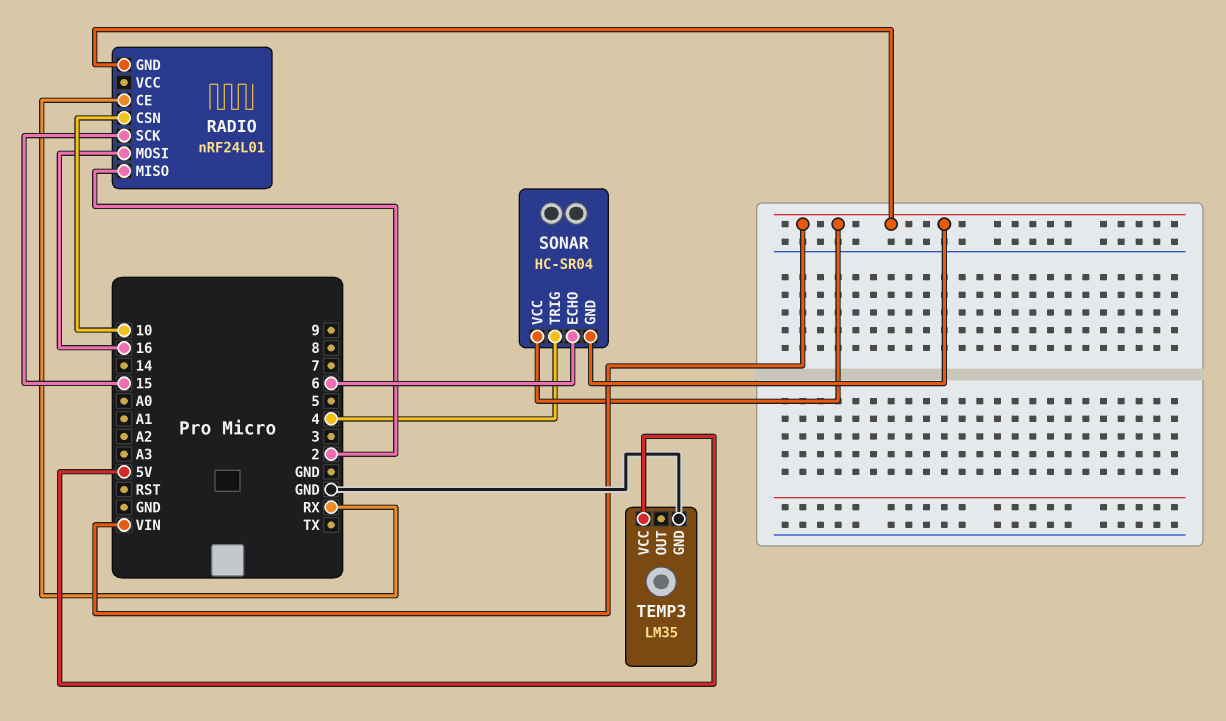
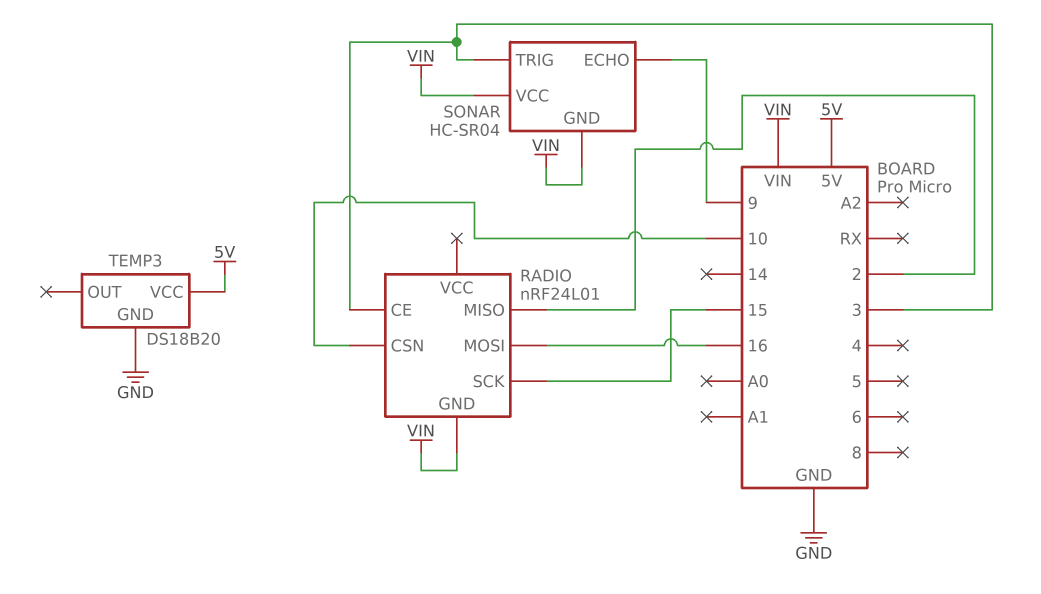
RADIO pin CE: RX -> 3
SONAR pin ECHO: 6 -> 9
SONAR pin TRIG: 4 -> 3
TEMP3: LM35 -> DS18B20

